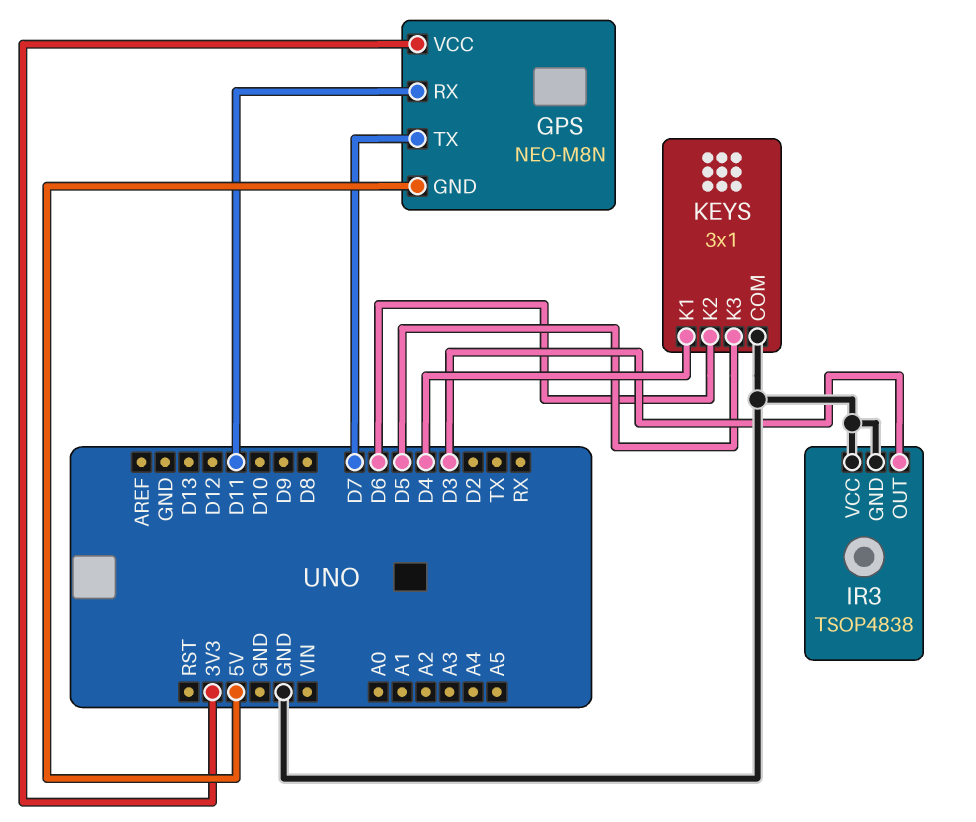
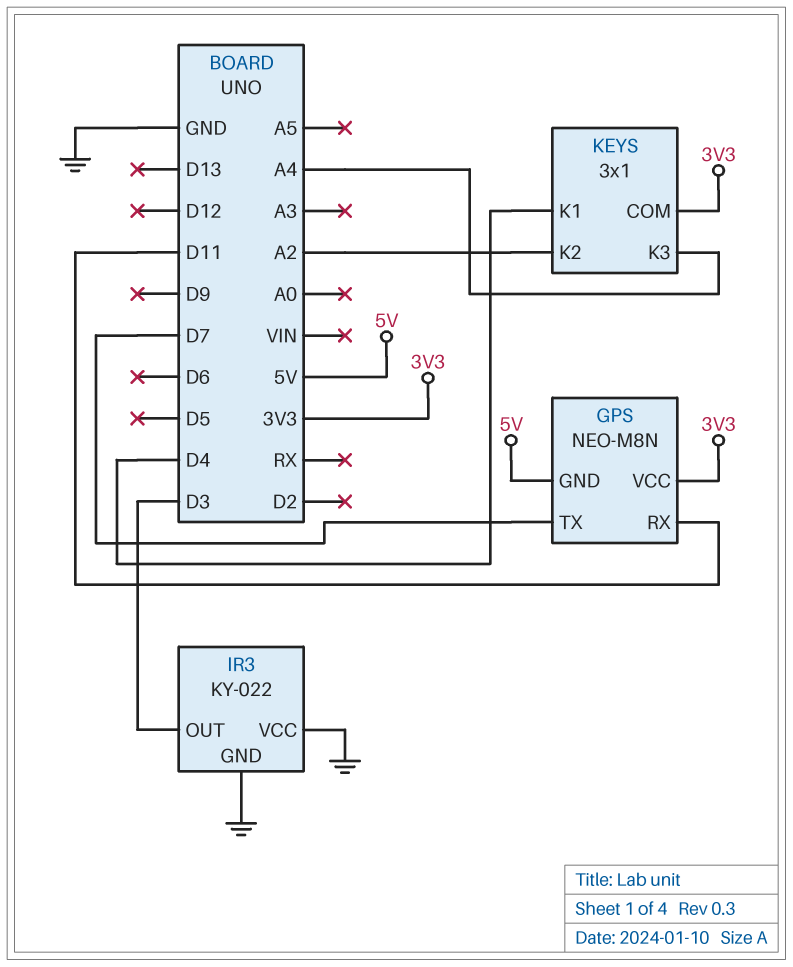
IR3: TSOP4838 -> KY-022
KEYS pin COM: GND -> 3V3
KEYS pin K2: D6 -> A2
KEYS pin K3: D5 -> A4

